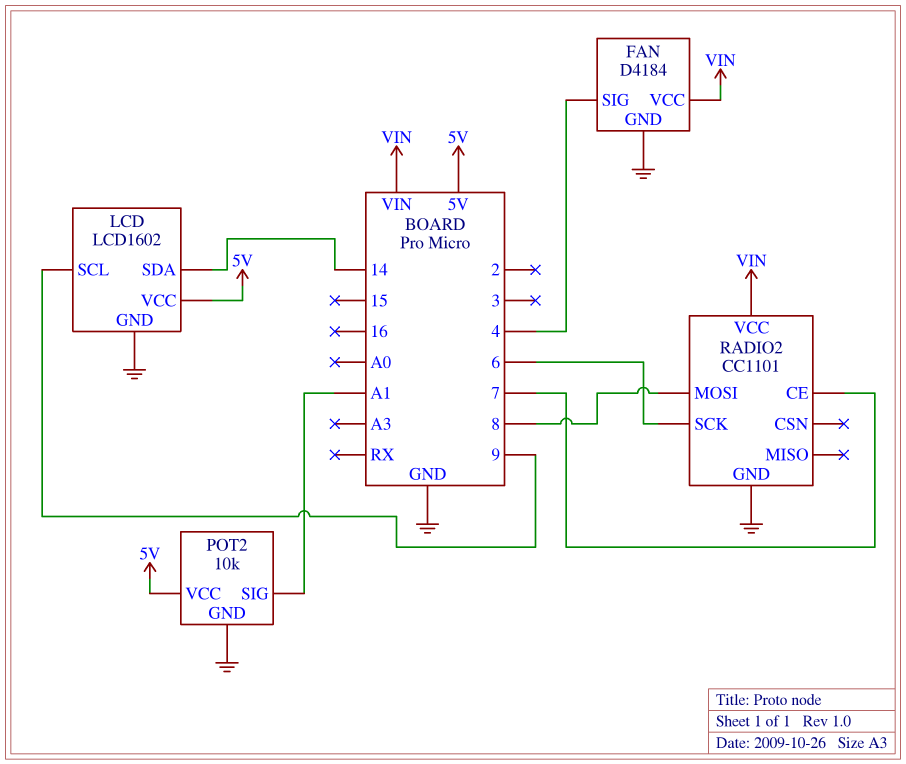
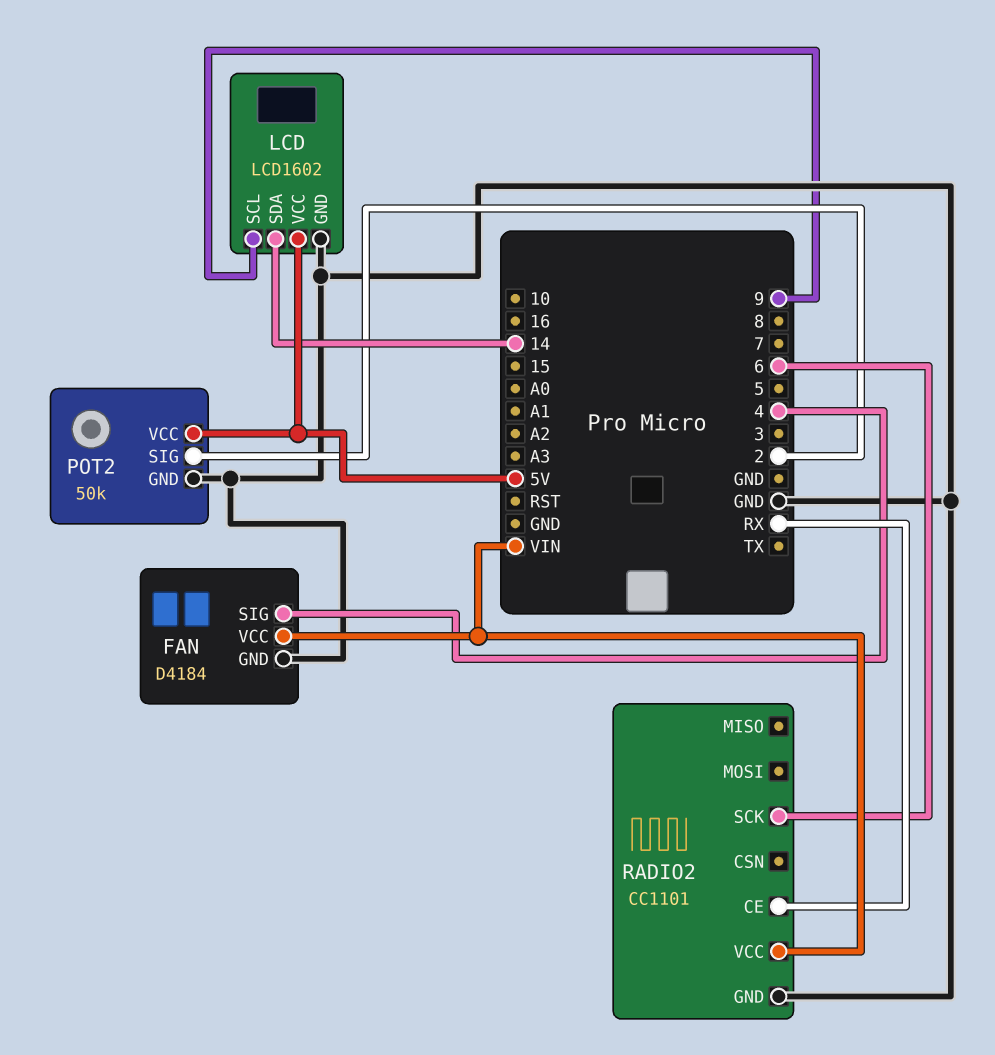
POT2: 10k -> 50k
POT2 pin SIG: A1 -> 2
RADIO2 pin CE: 7 -> RX
RADIO2 pin MOSI: 8 -> none

